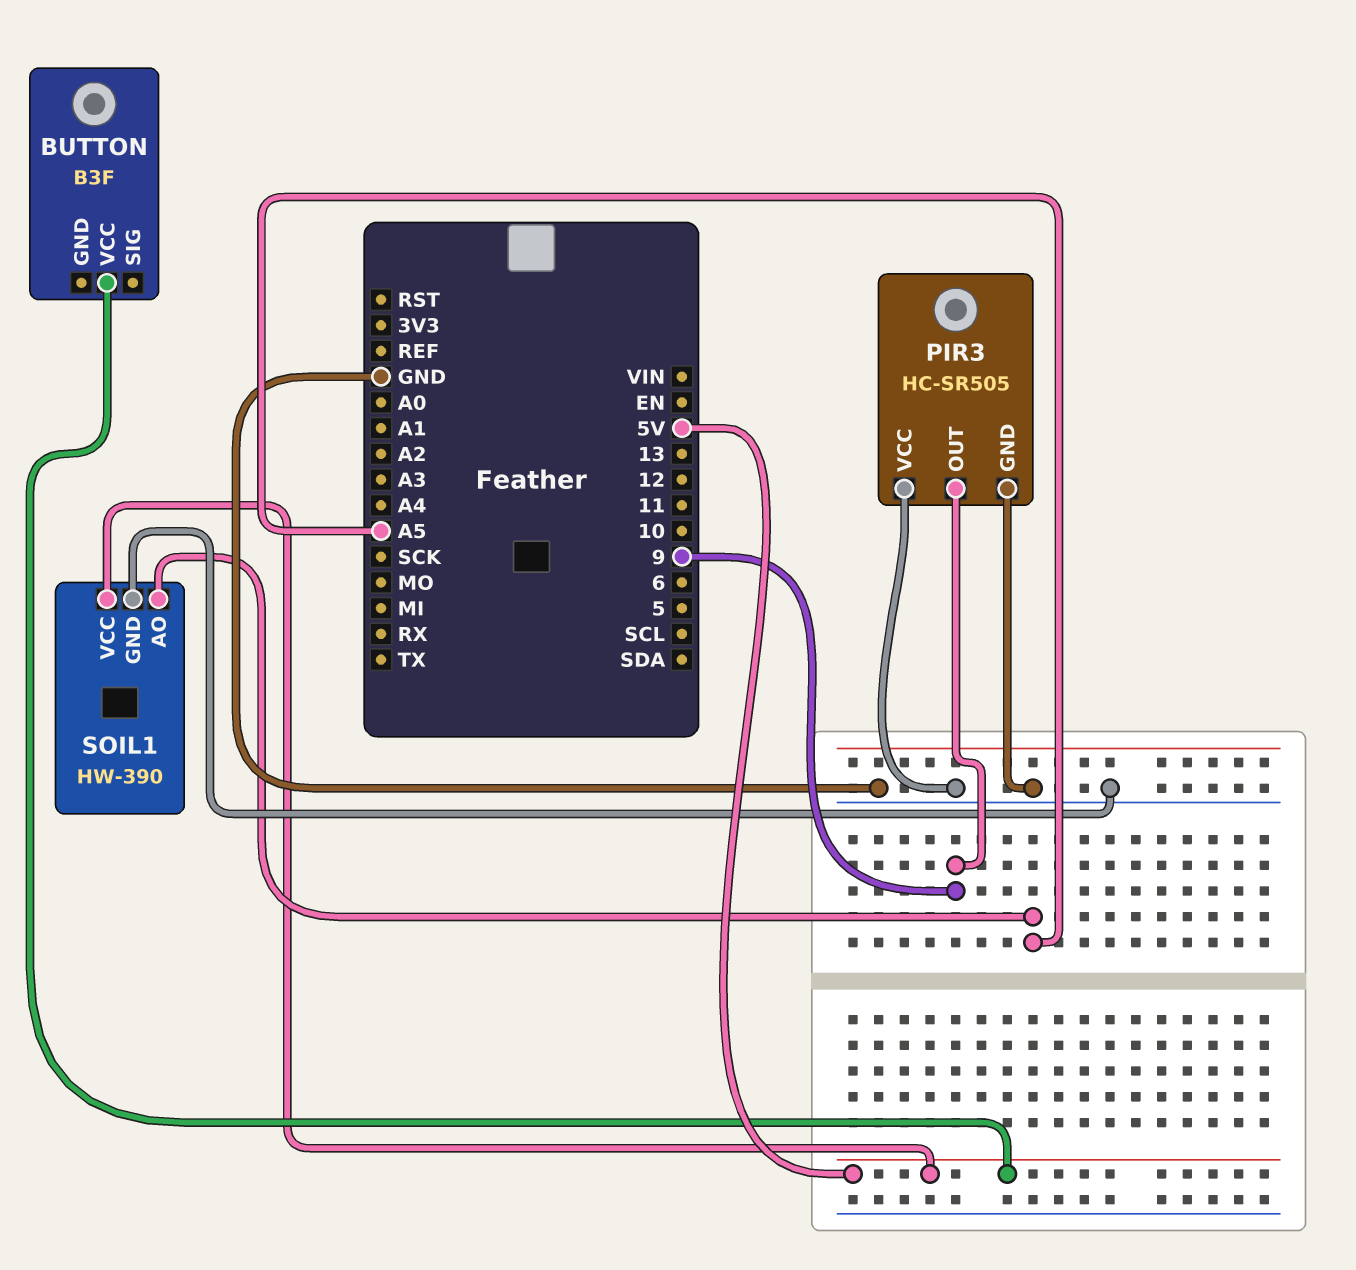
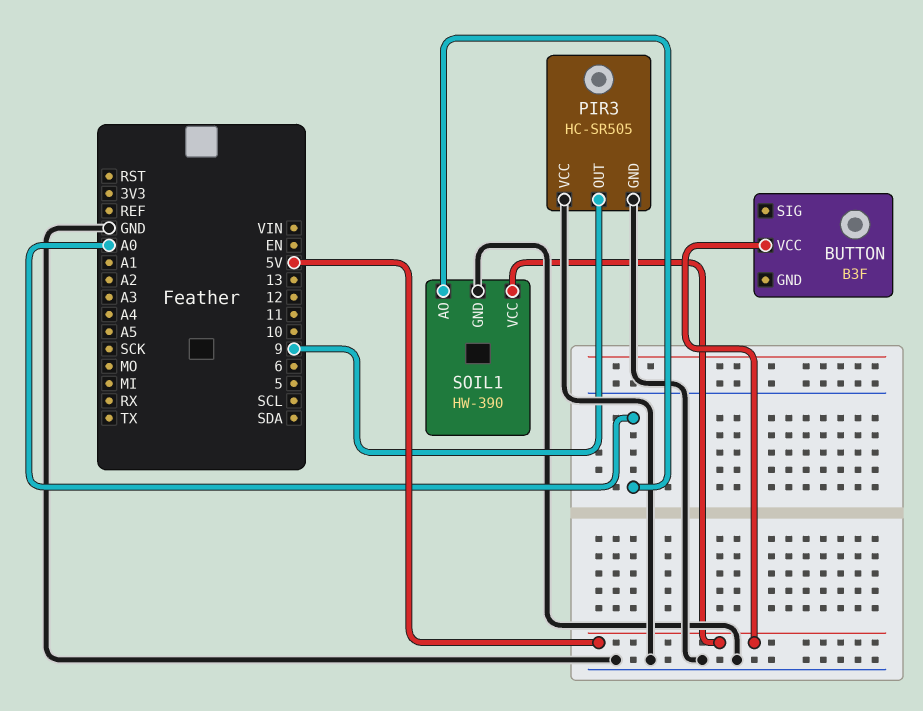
SOIL1 pin AO: A5 -> A0

